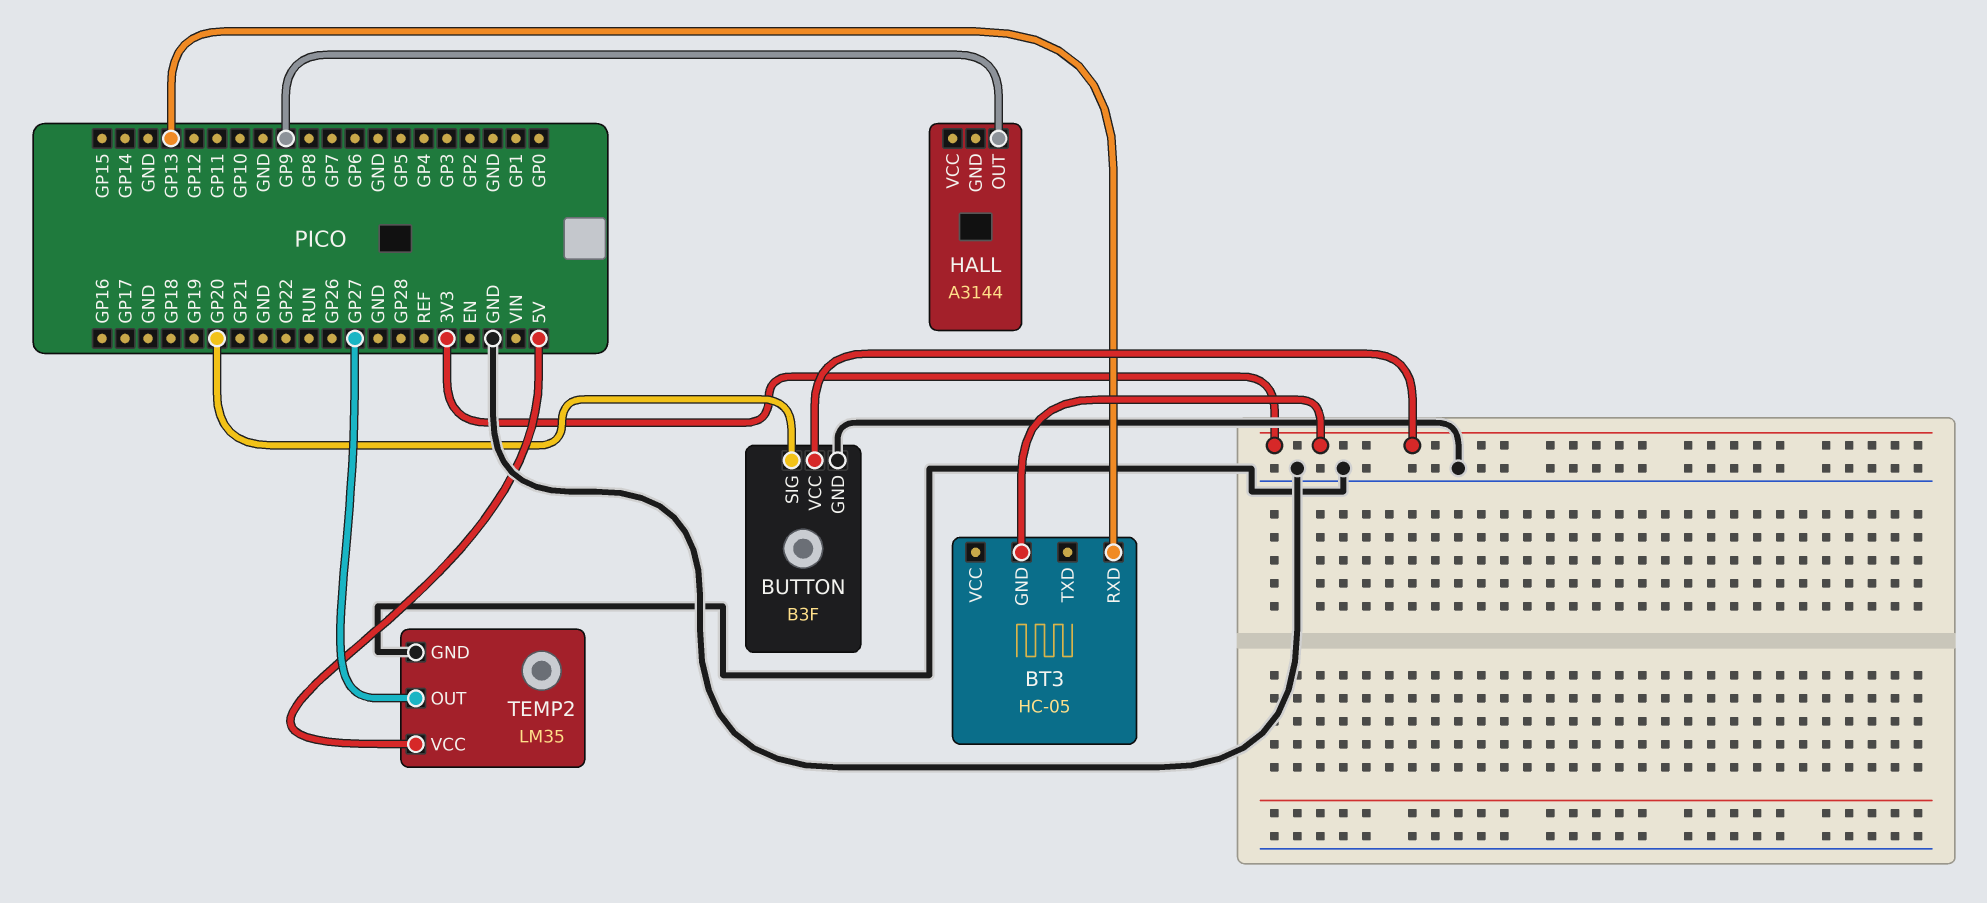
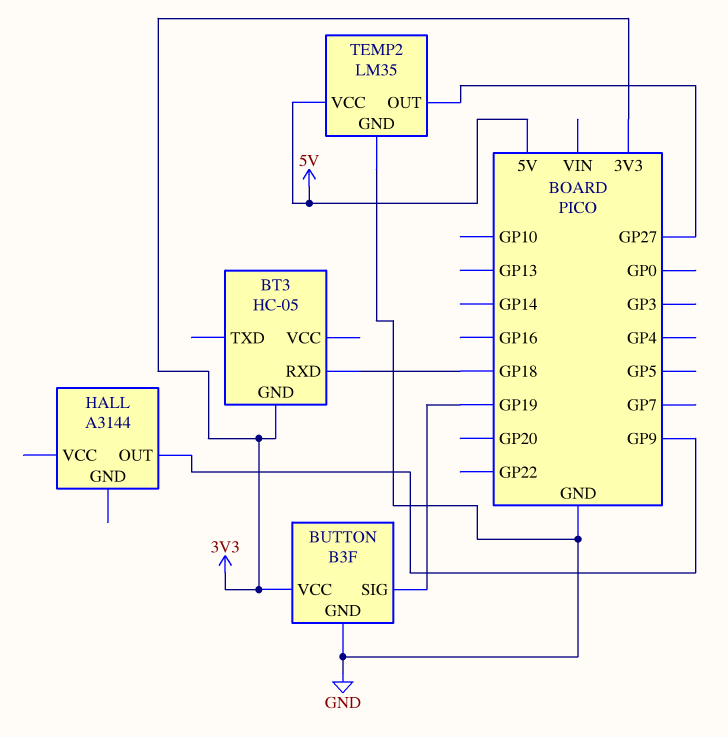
BT3 pin RXD: GP13 -> GP18
BUTTON pin SIG: GP20 -> GP19

